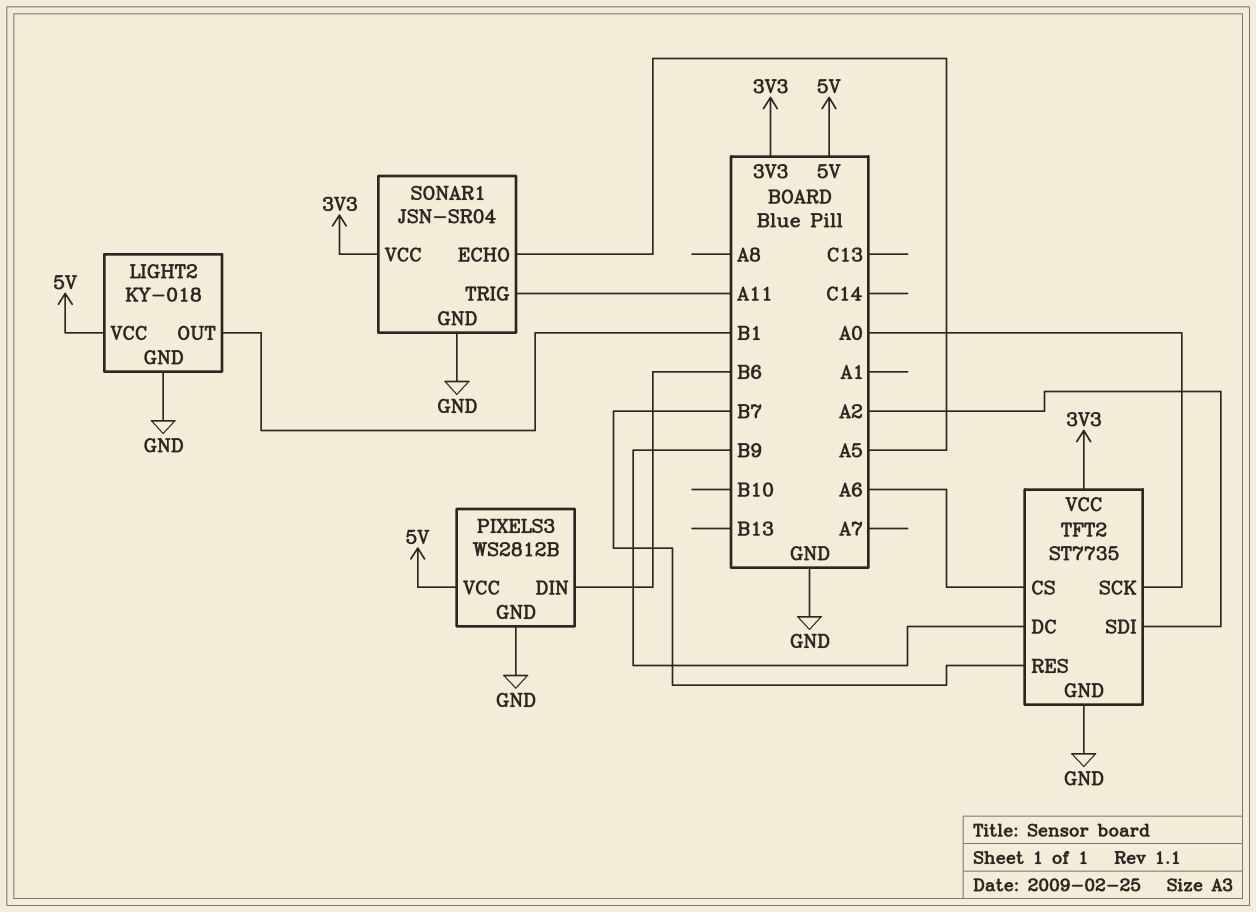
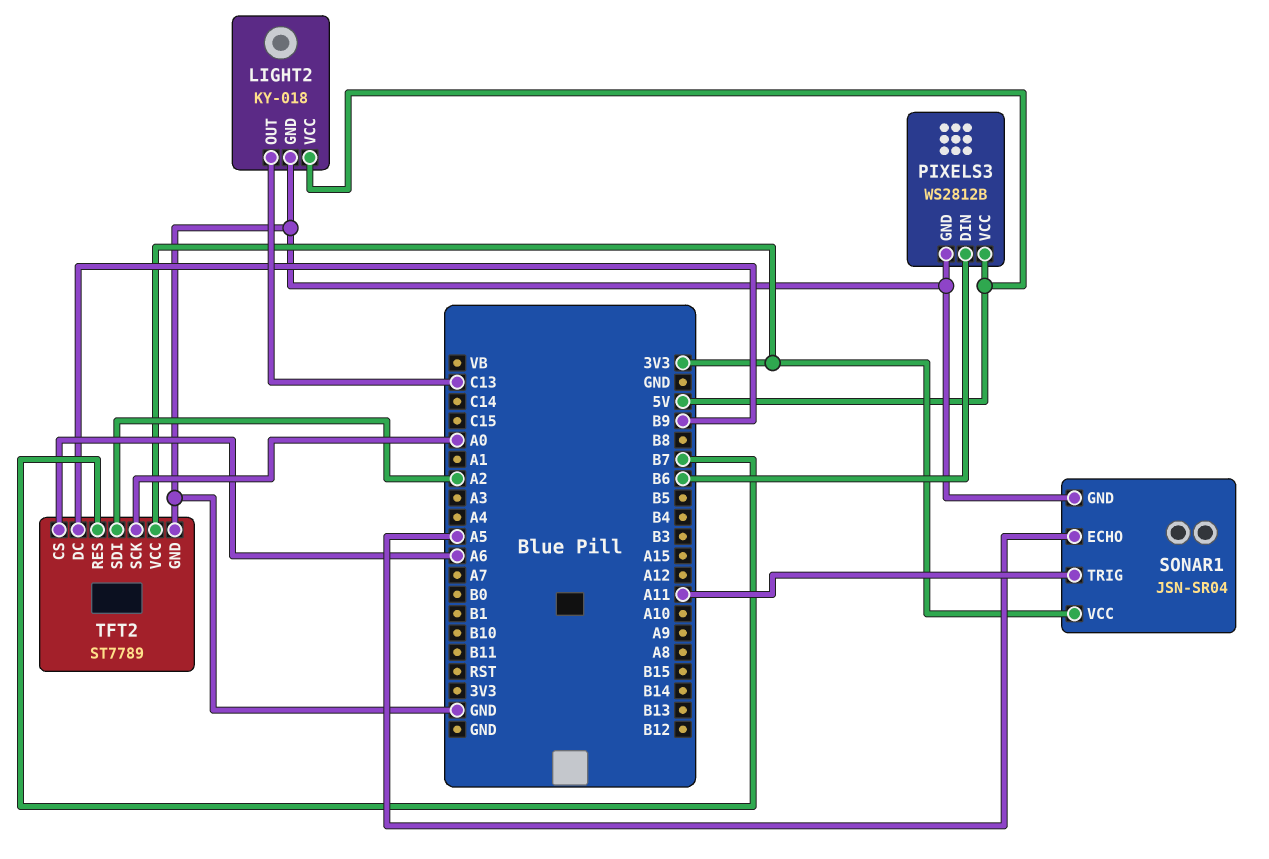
LIGHT2 pin OUT: B1 -> C13
TFT2: ST7735 -> ST7789

